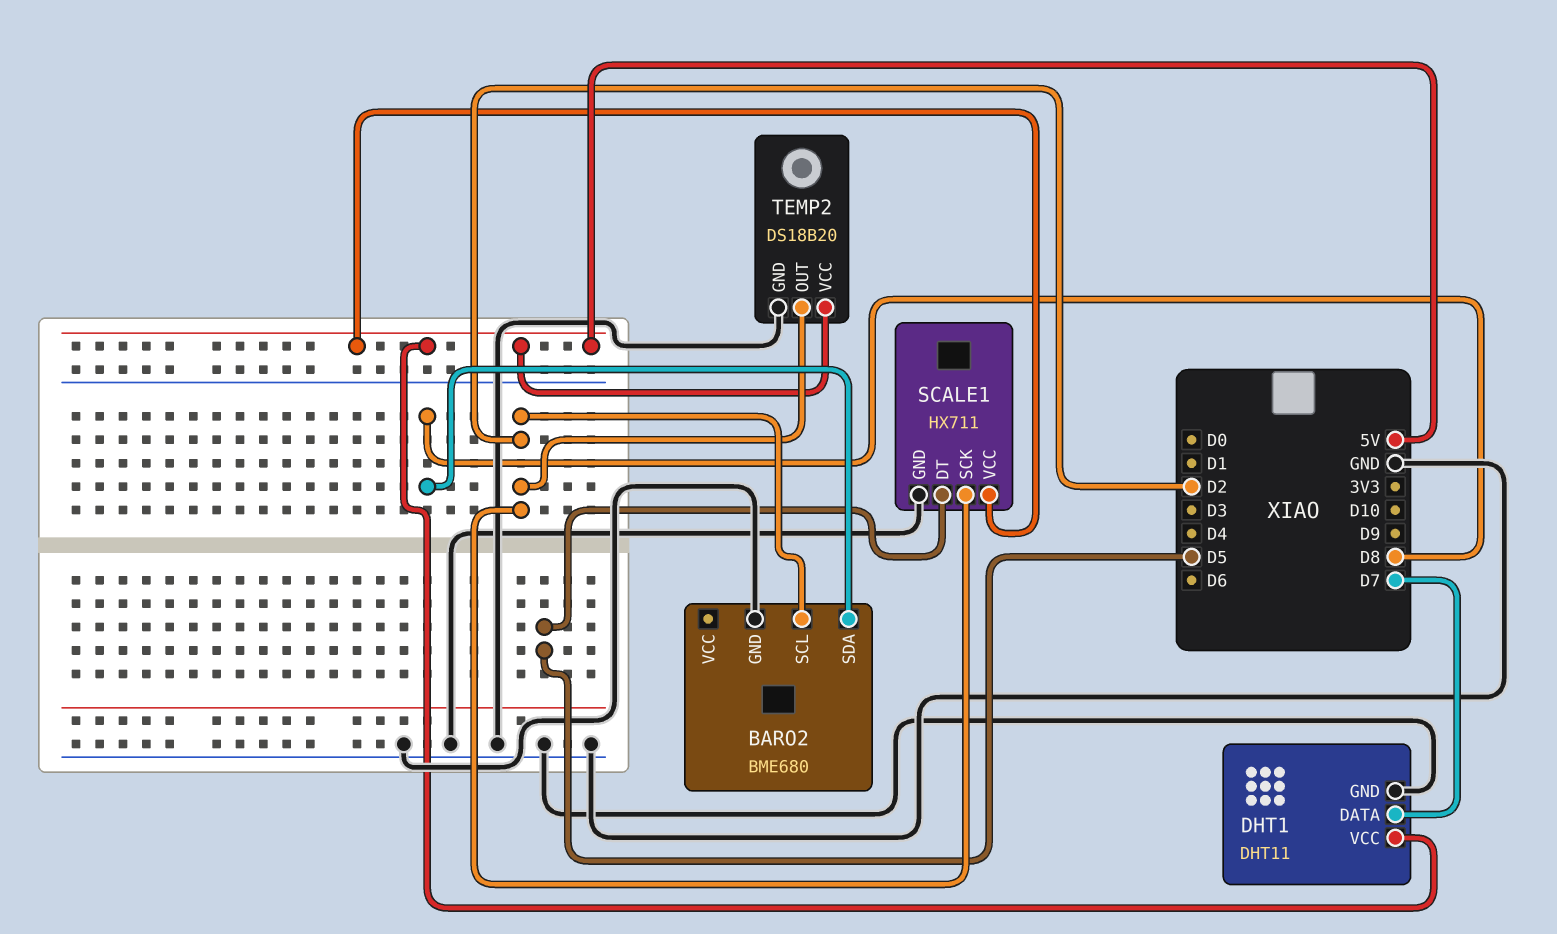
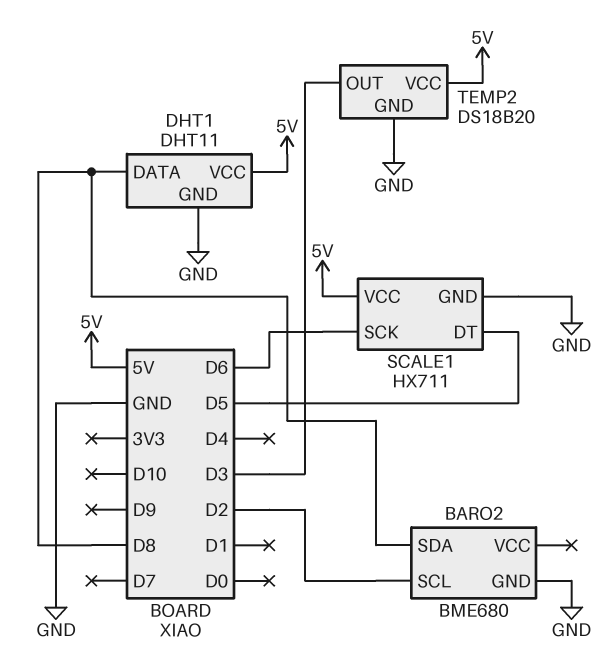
DHT1 pin DATA: D7 -> D8
SCALE1 pin SCK: D2 -> D6
TEMP2 pin OUT: D2 -> D3

